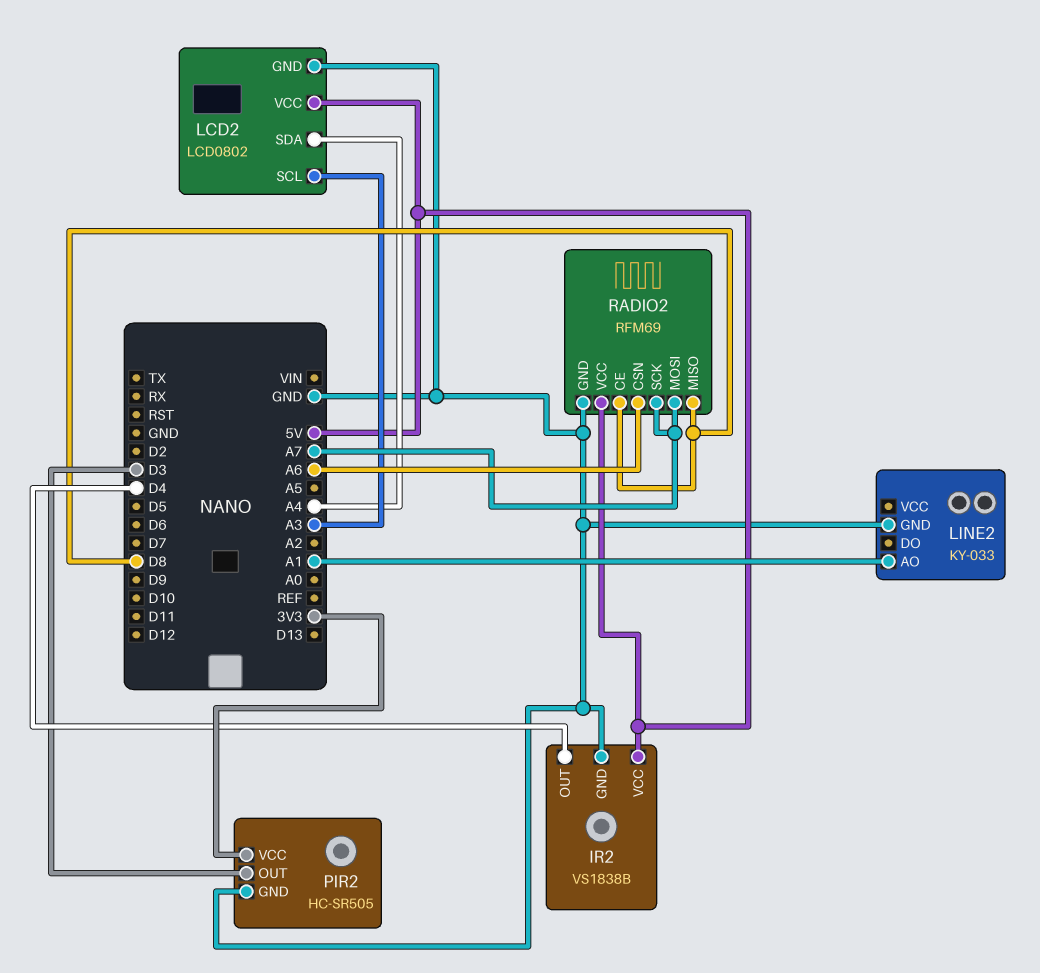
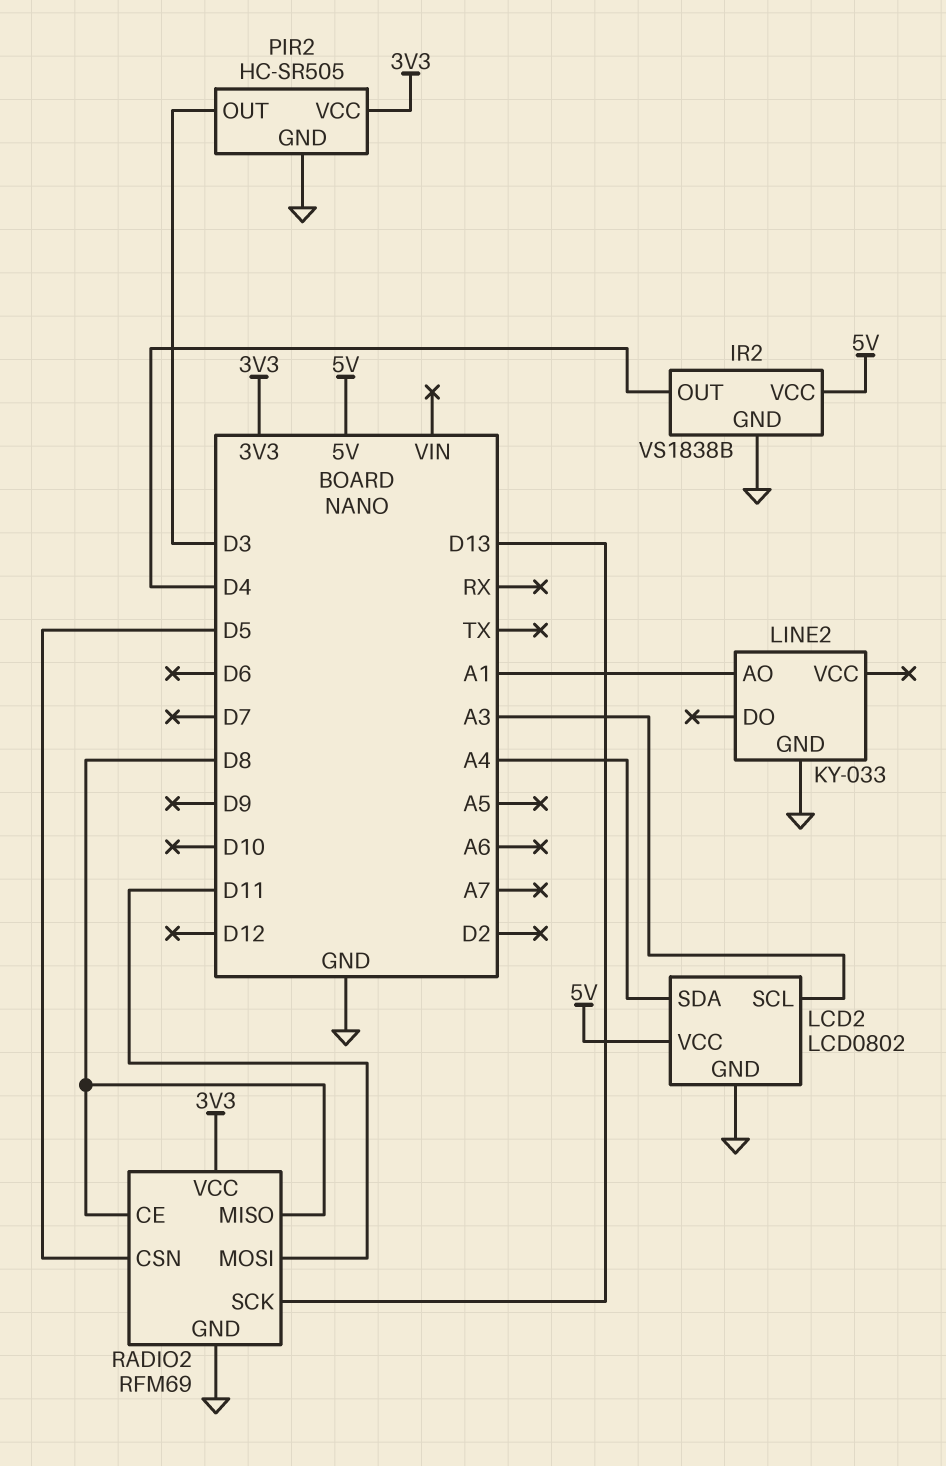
RADIO2 pin CSN: A6 -> D5
RADIO2 pin MOSI: A7 -> D11
RADIO2 pin SCK: A7 -> D13
RADIO2 pin VCC: 5V -> 3V3

